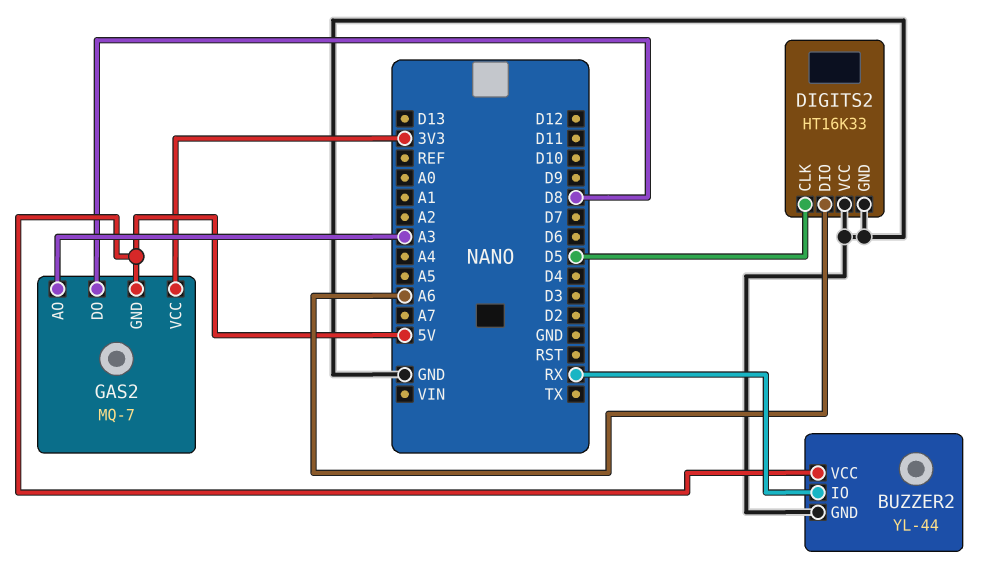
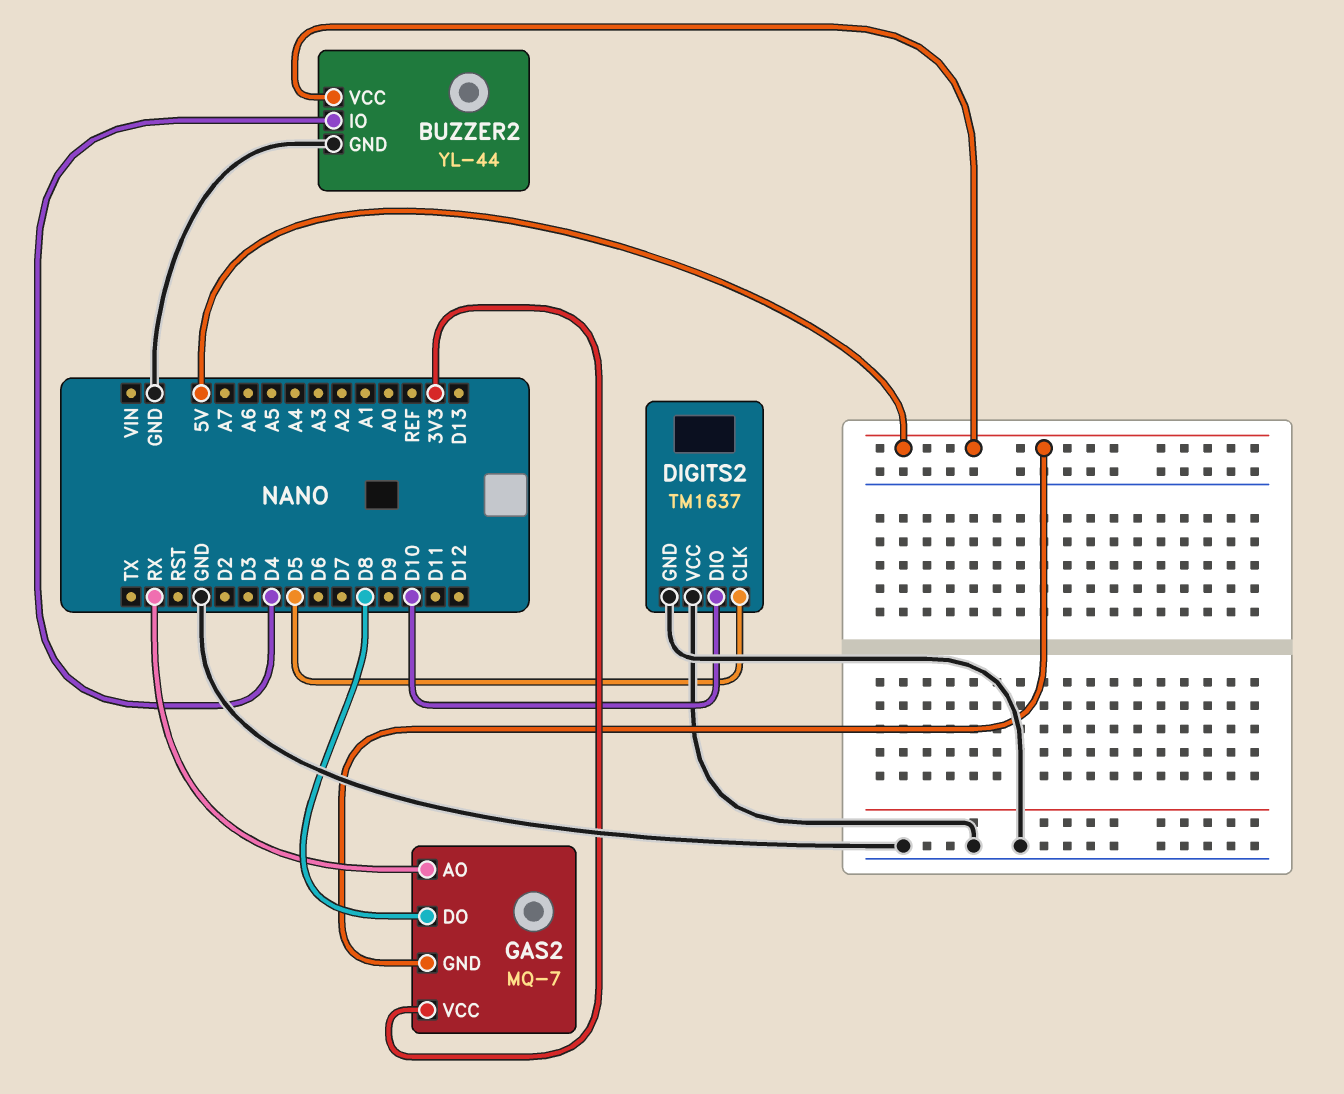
BUZZER2 pin IO: RX -> D4
DIGITS2: HT16K33 -> TM1637
DIGITS2 pin DIO: A6 -> D10
GAS2 pin AO: A3 -> RX

